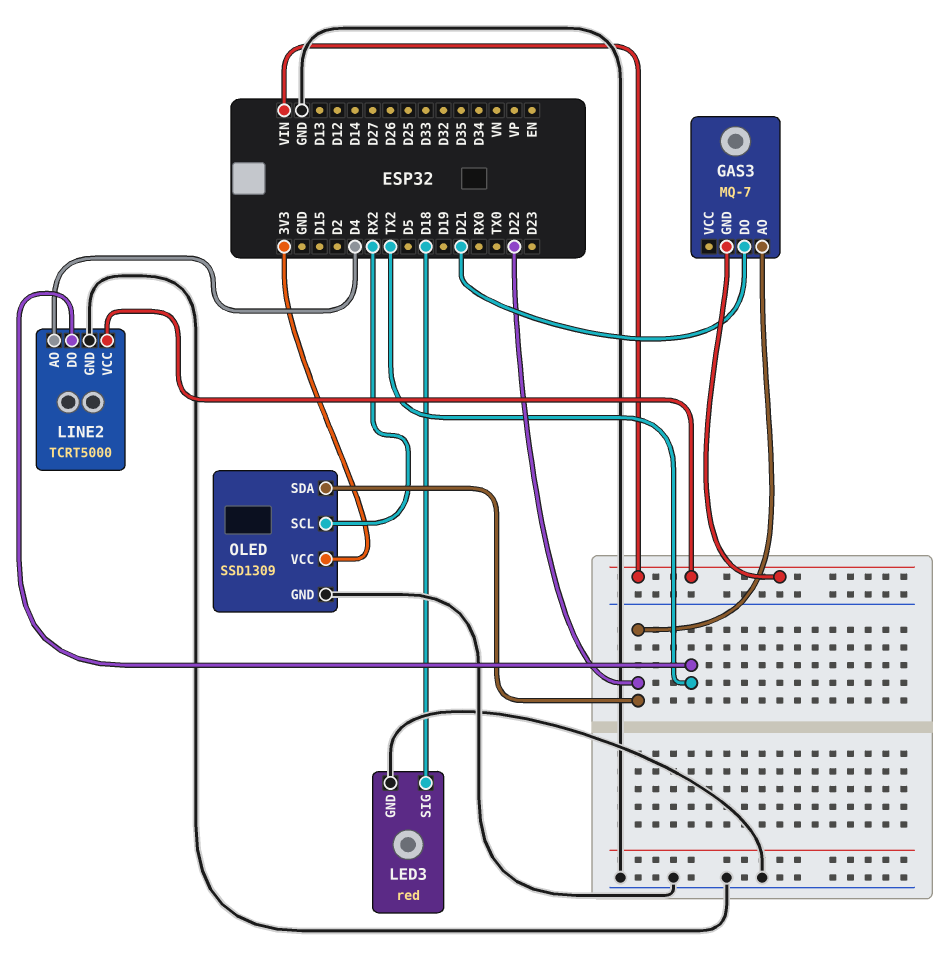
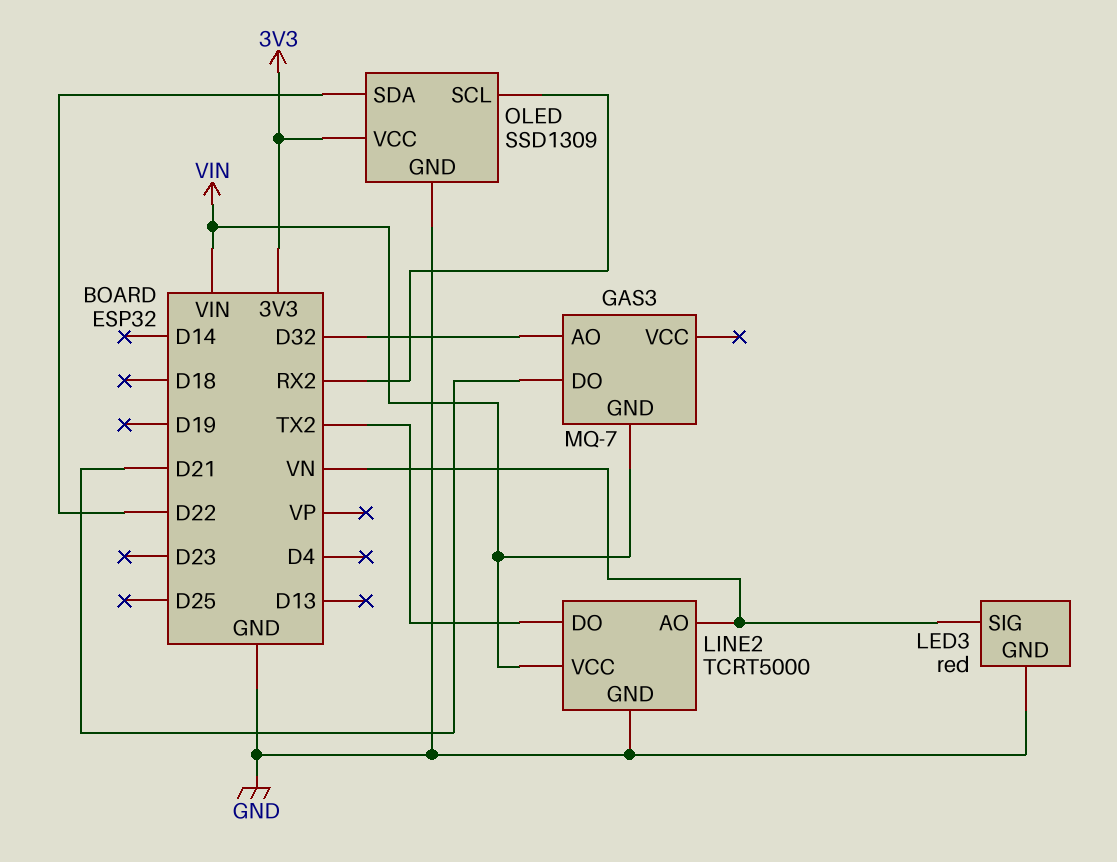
GAS3 pin AO: D22 -> D32
LED3 pin SIG: D18 -> VN
LINE2 pin AO: D4 -> VN

